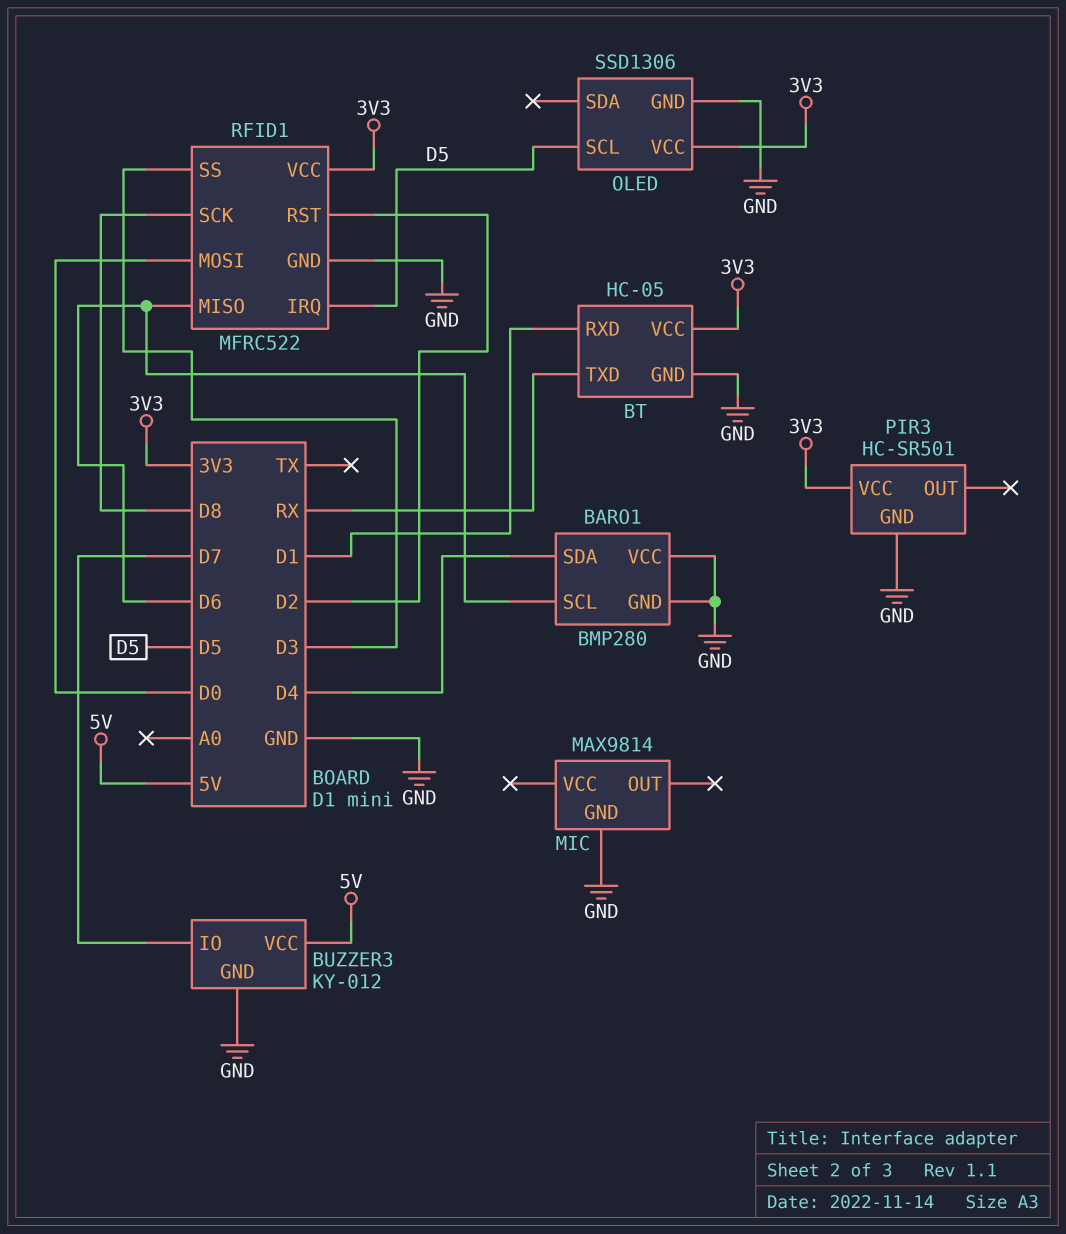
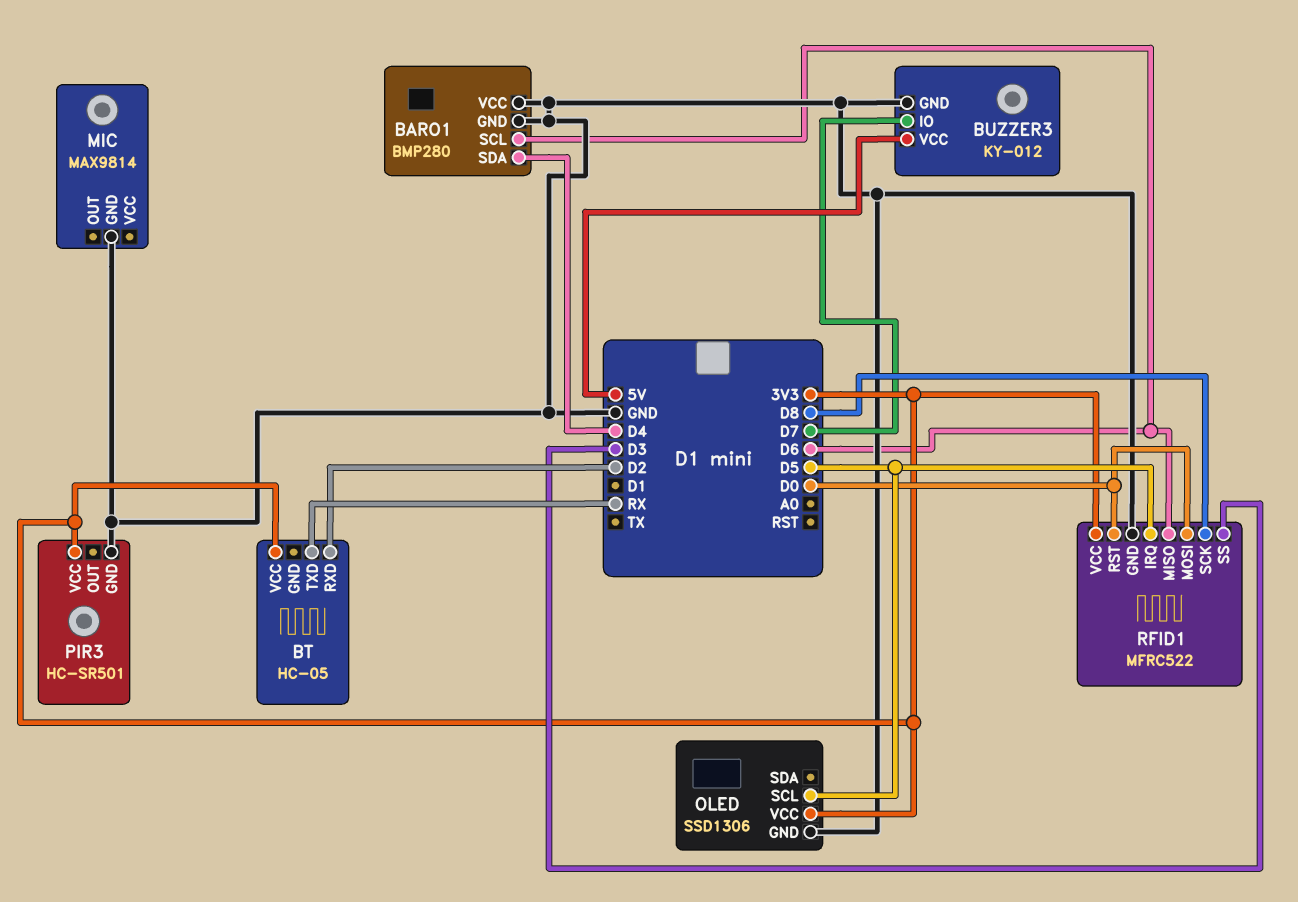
BT pin GND: GND -> none
BT pin RXD: D1 -> D2
RFID1 pin RST: D2 -> D0

